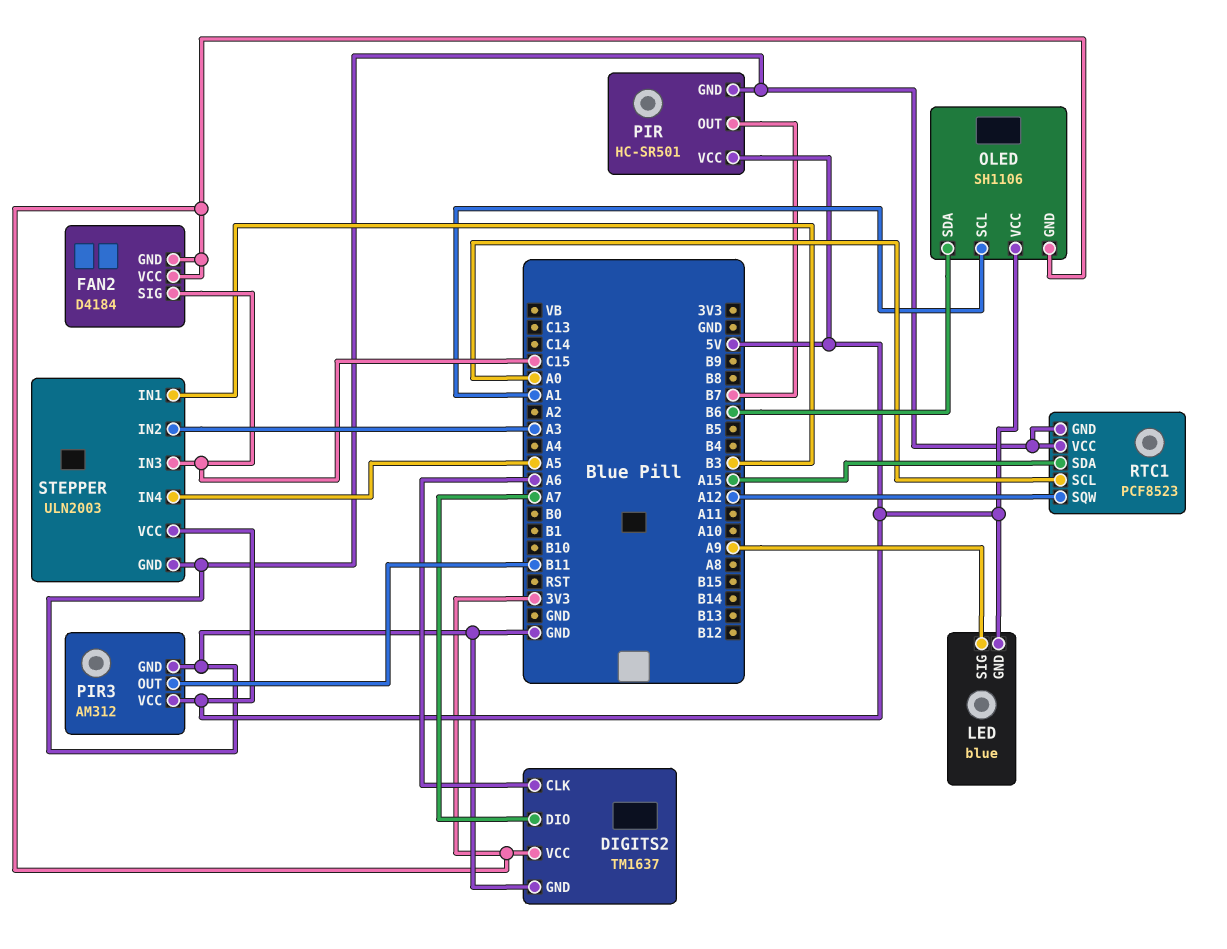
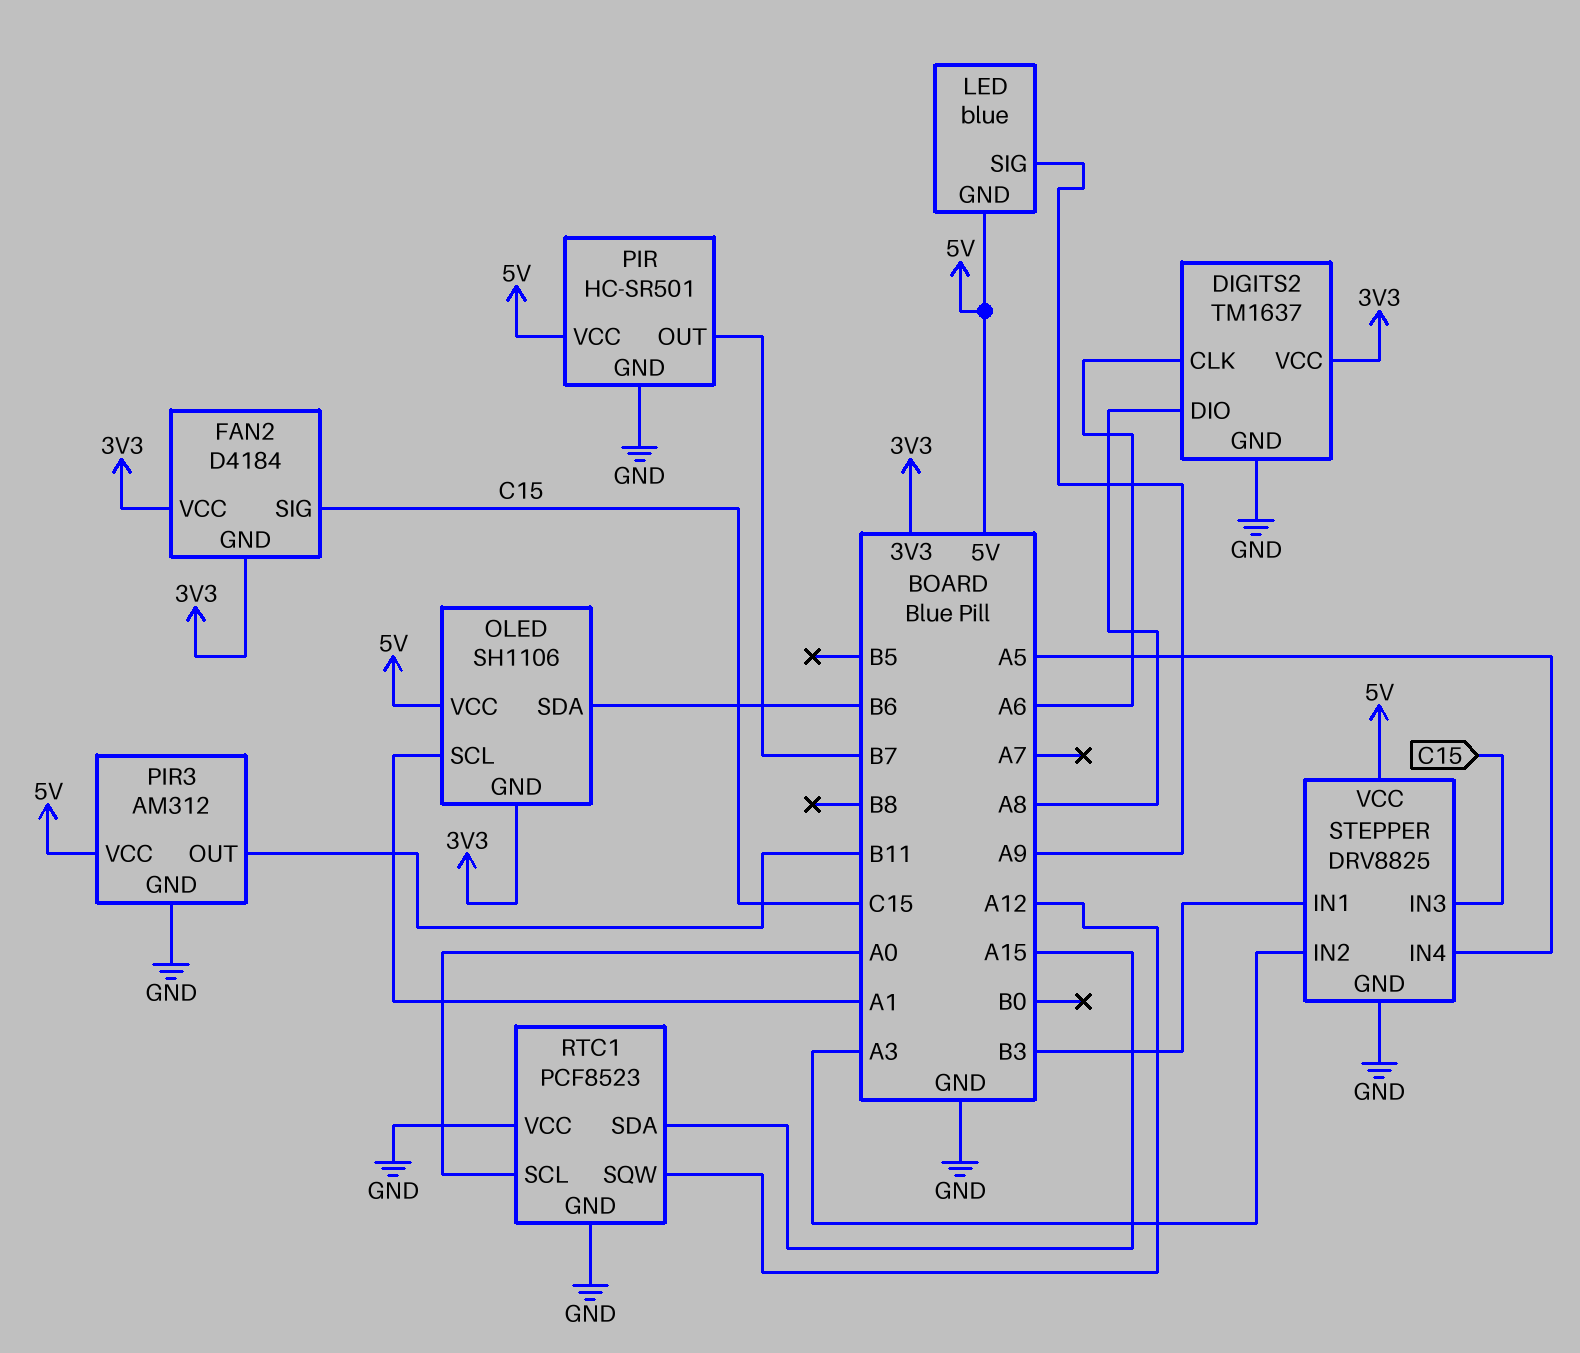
DIGITS2 pin DIO: A7 -> A8
STEPPER: ULN2003 -> DRV8825

